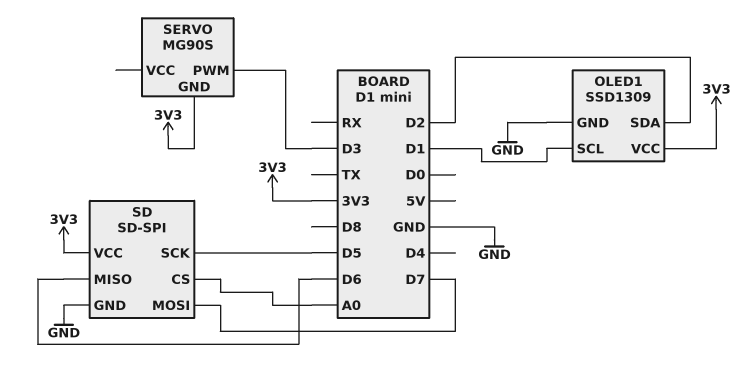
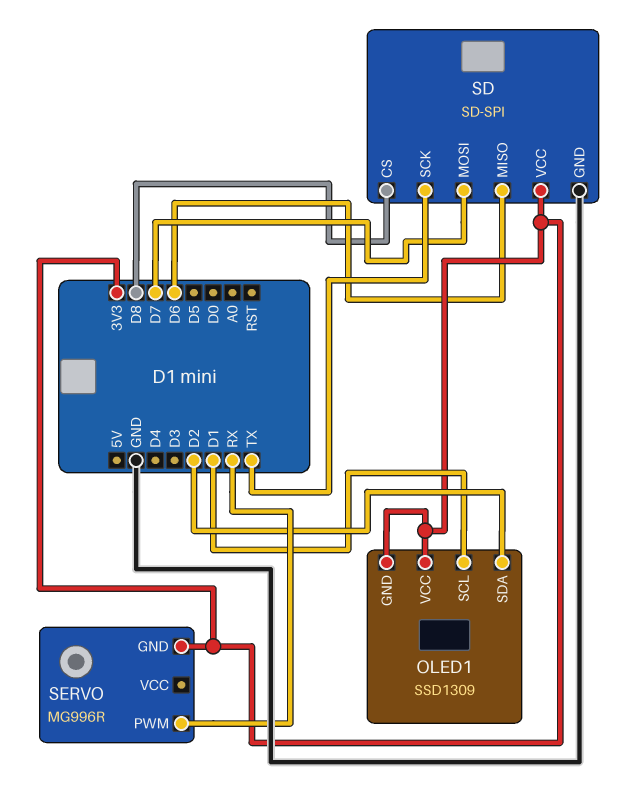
OLED1 pin GND: GND -> 3V3
SD pin CS: A0 -> D8
SD pin SCK: D5 -> TX
SERVO: MG90S -> MG996R
SERVO pin PWM: D3 -> RX

